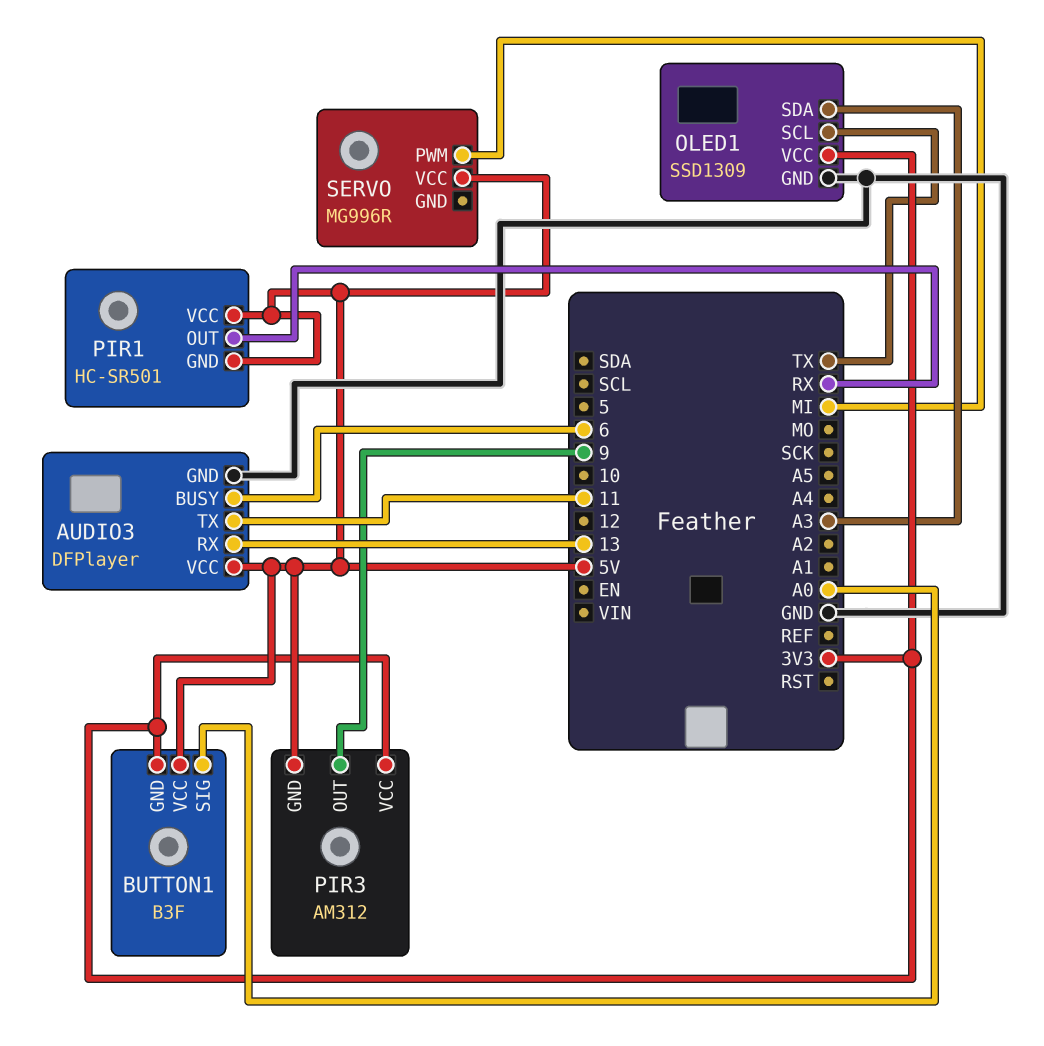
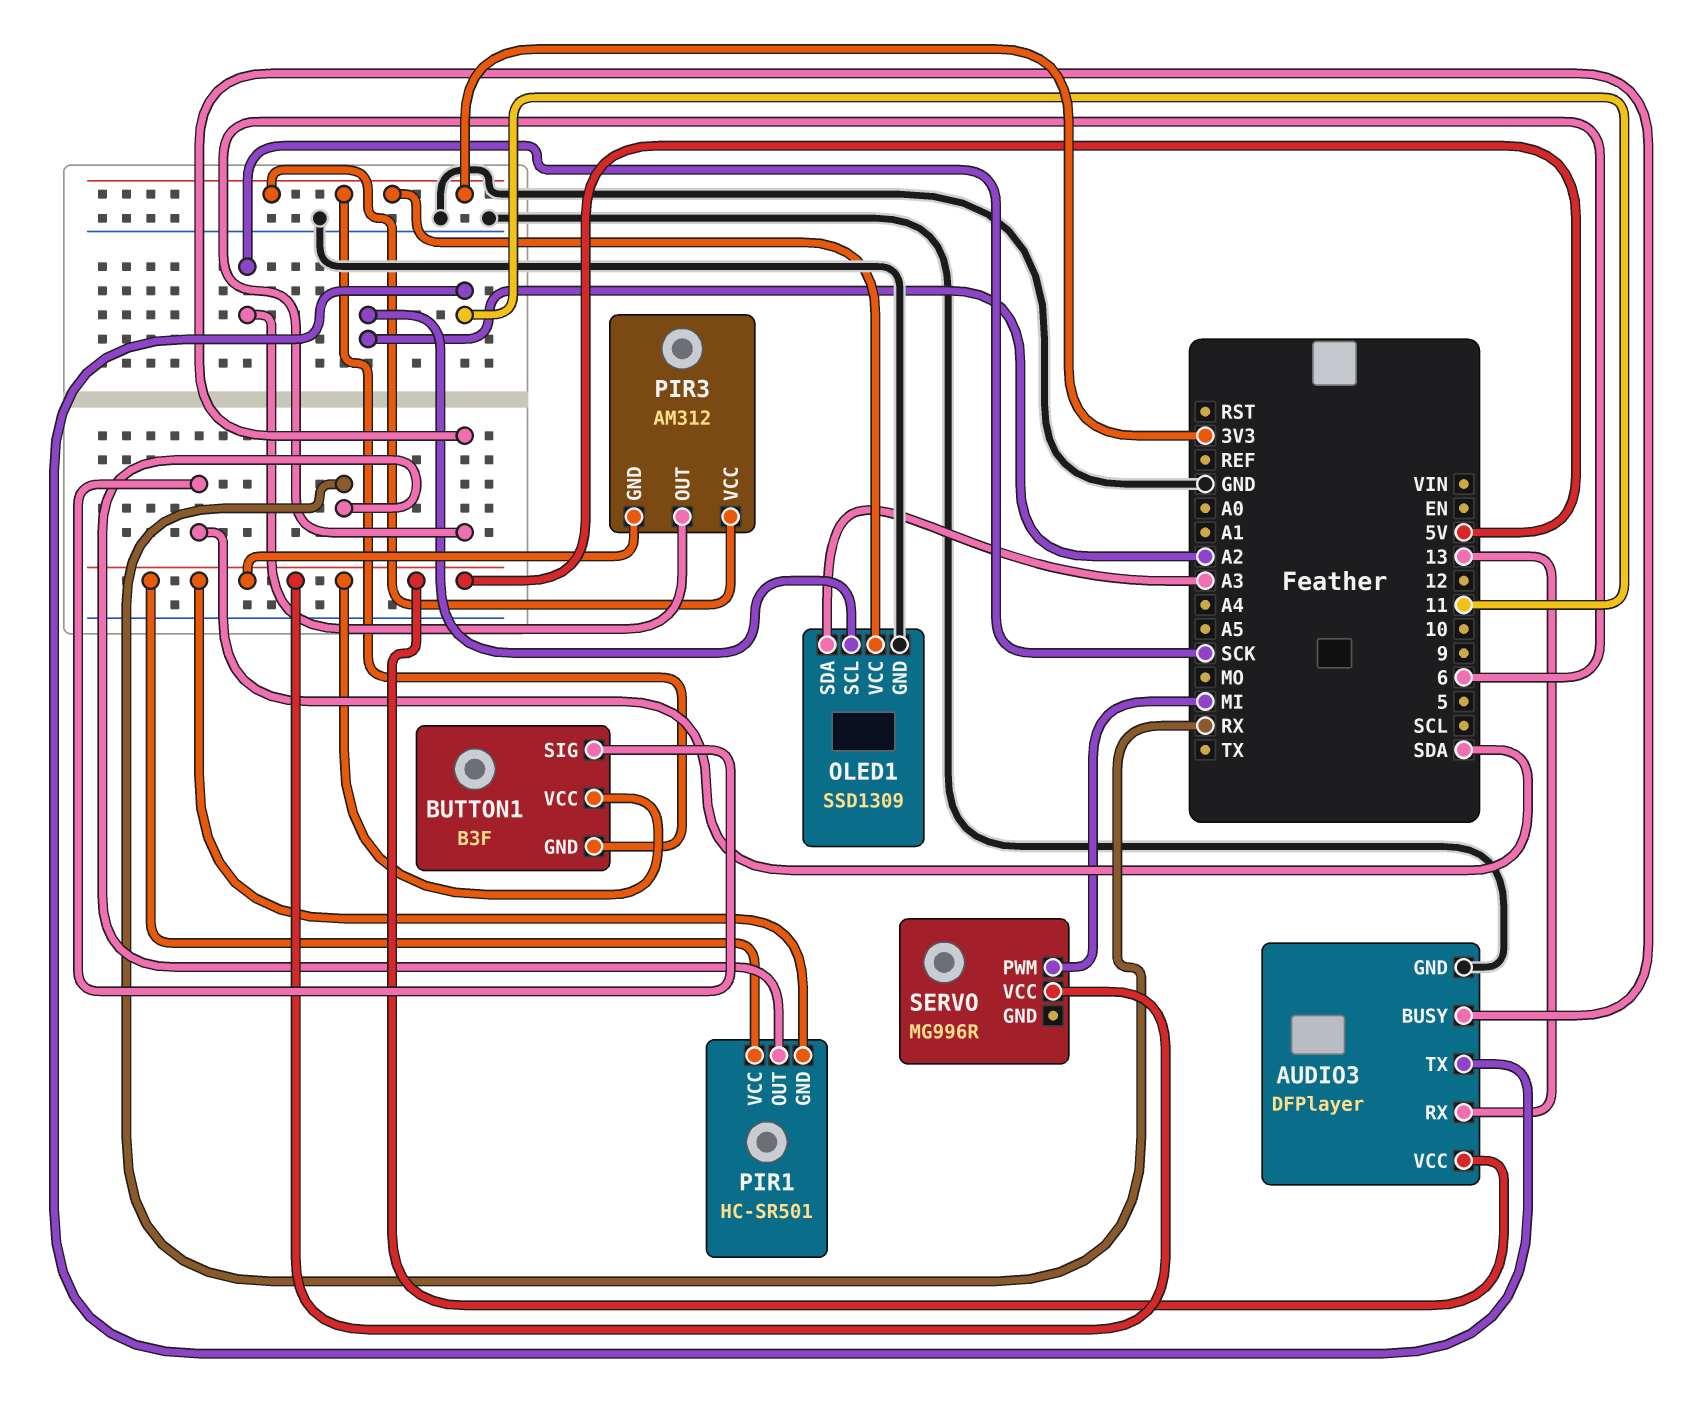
BUTTON1 pin SIG: A0 -> SDA
OLED1 pin SCL: TX -> A2
PIR3 pin OUT: 9 -> SCK

